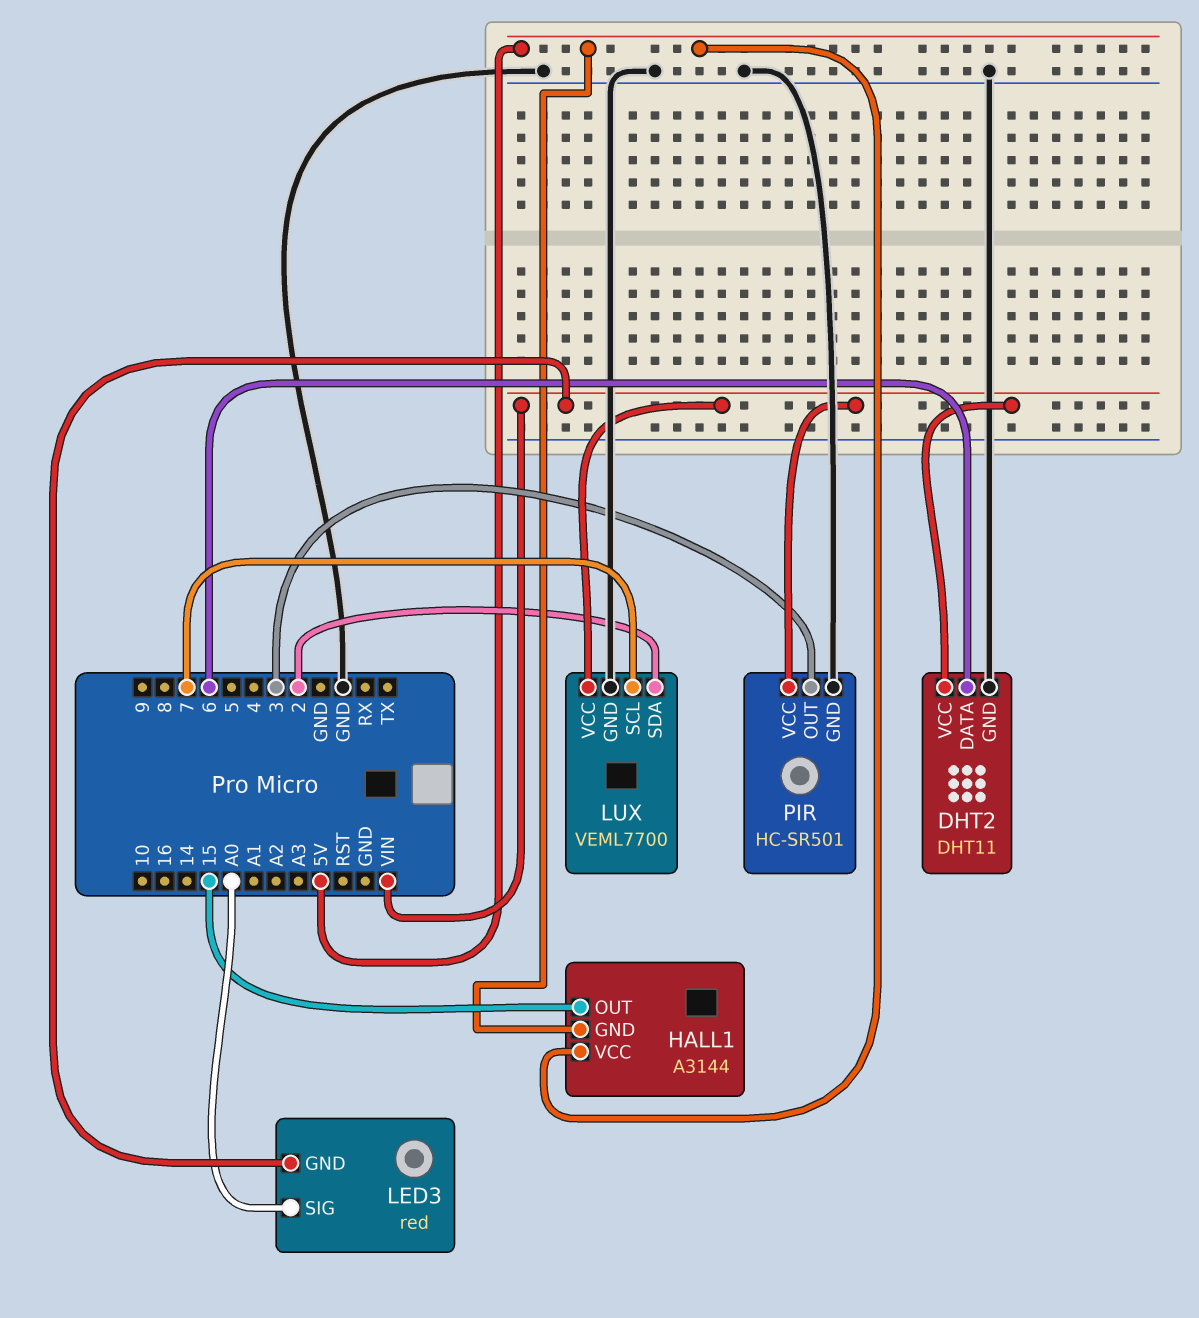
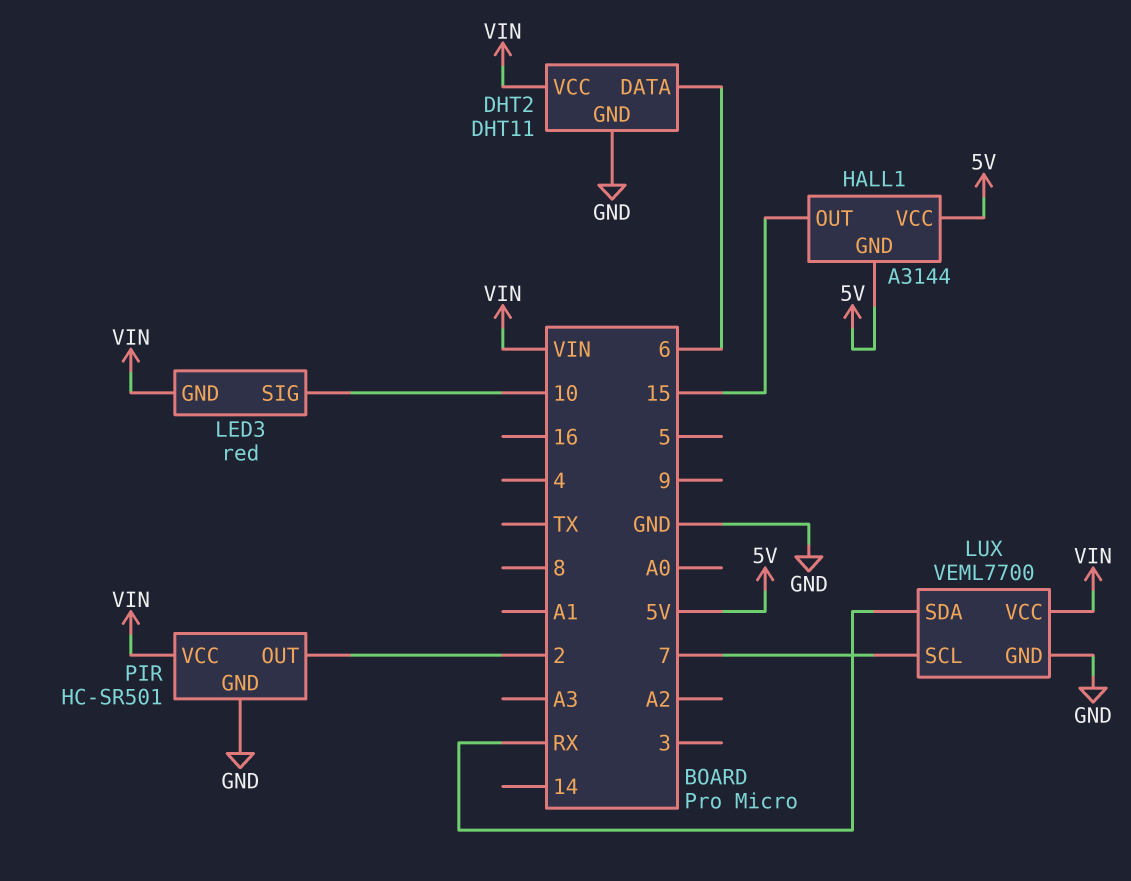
LED3 pin SIG: A0 -> 10
LUX pin SDA: 2 -> RX
PIR pin OUT: 3 -> 2

